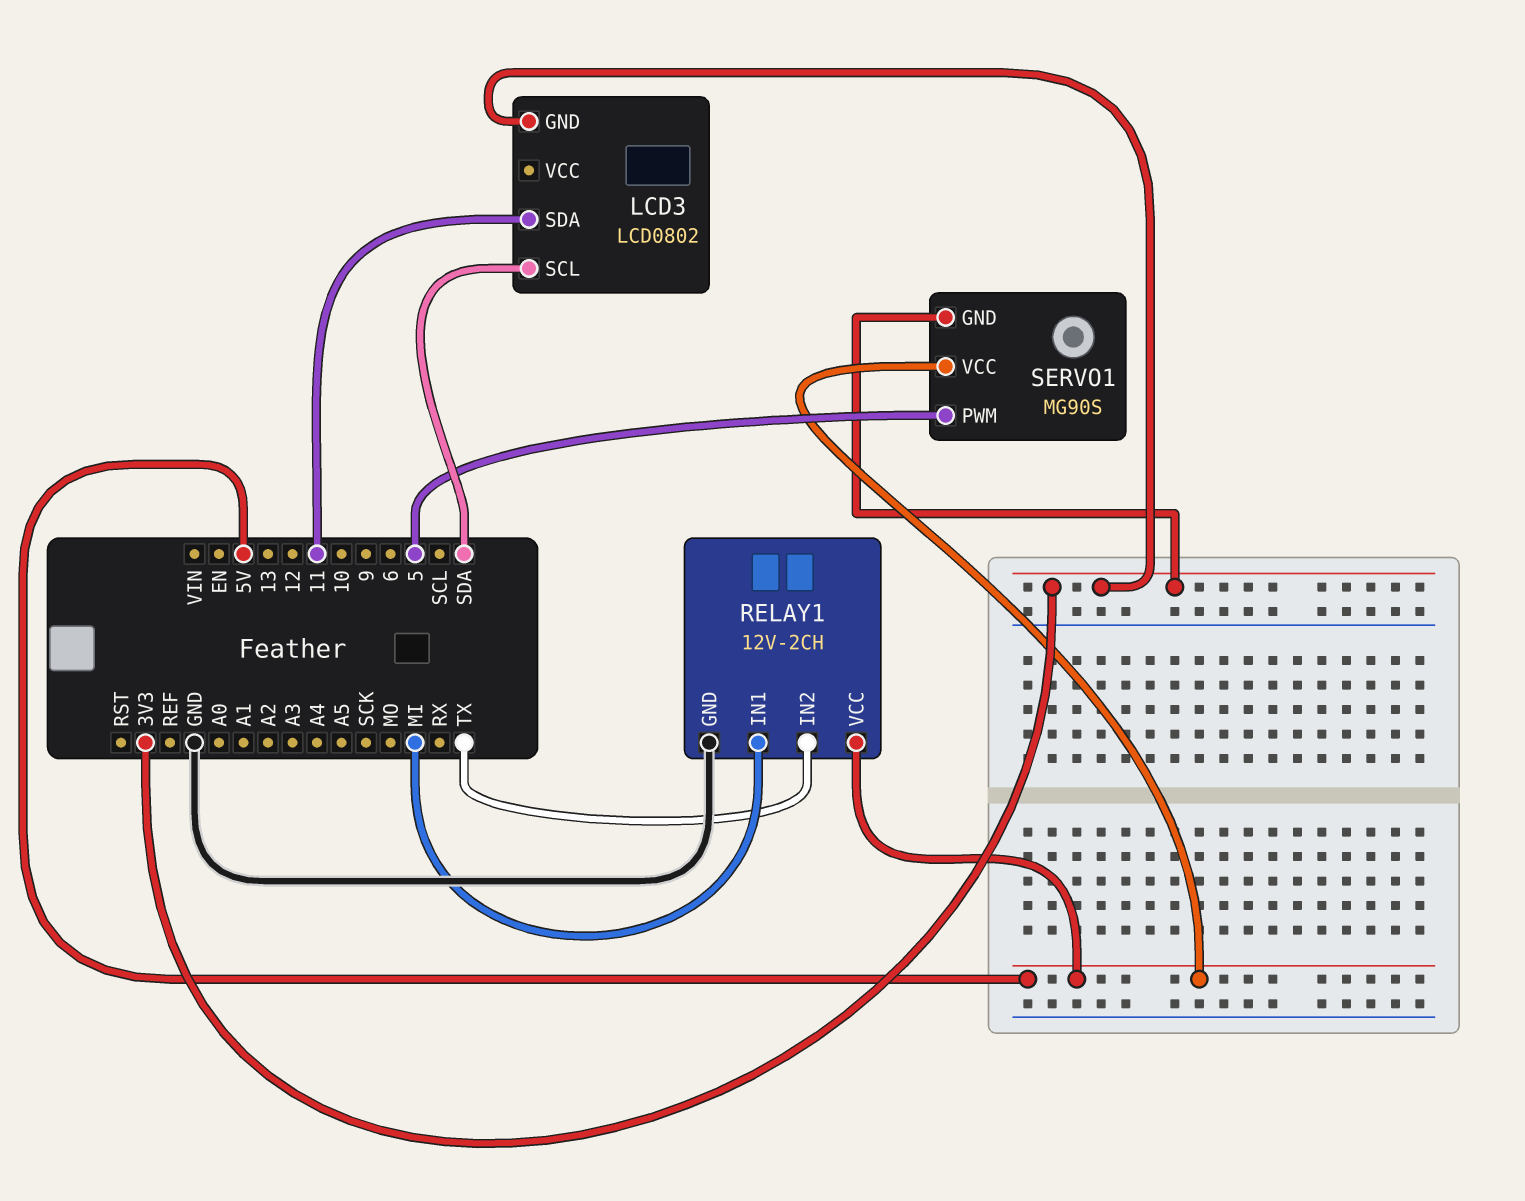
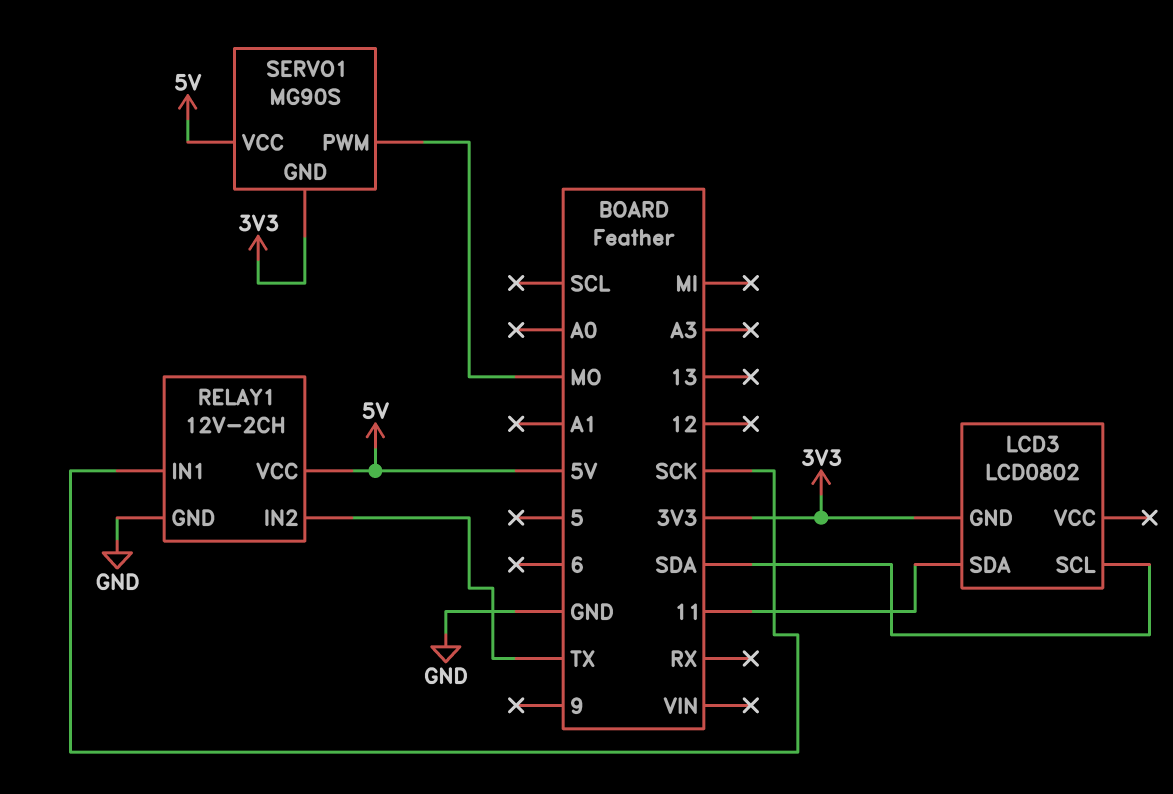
RELAY1 pin IN1: MI -> SCK
SERVO1 pin PWM: 5 -> MO

